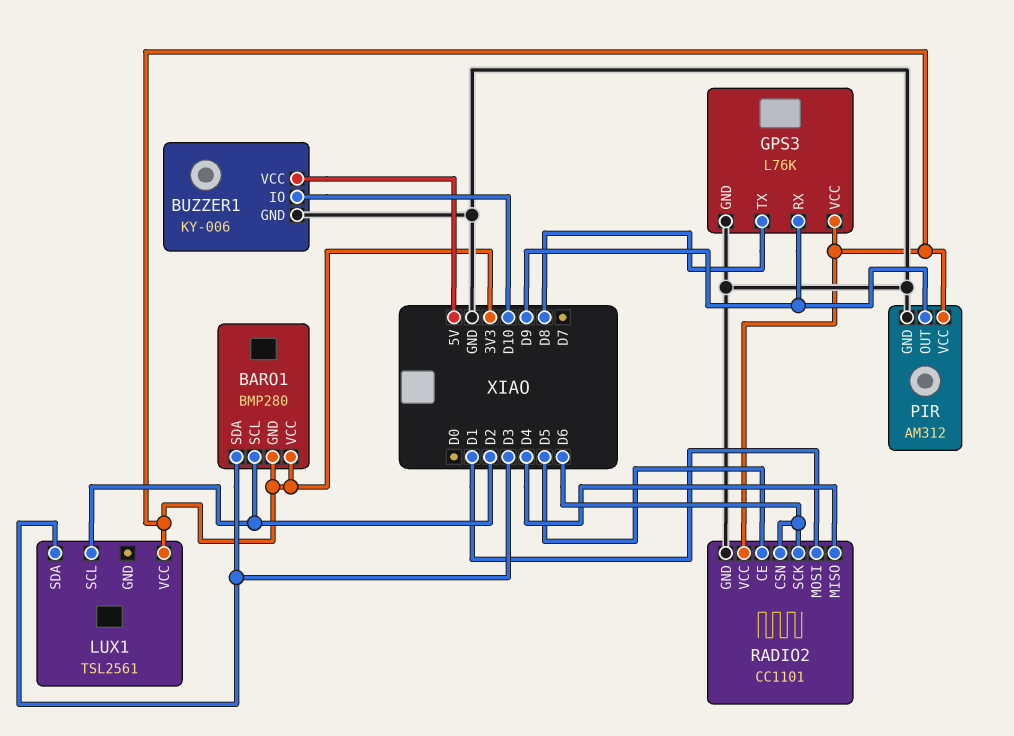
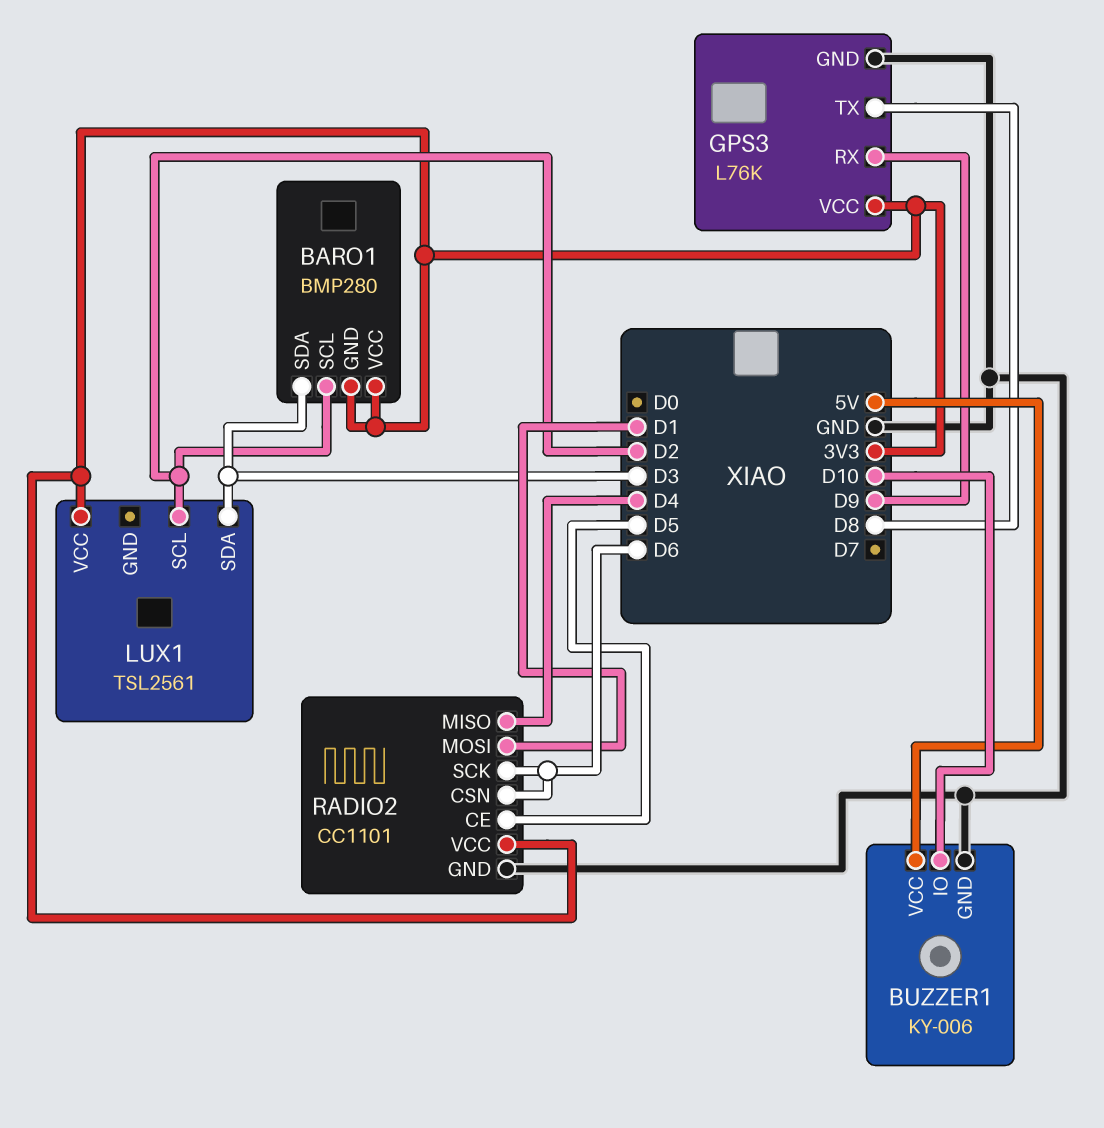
PIR: AM312 -> none
PIR pin GND: GND -> none
PIR pin OUT: D9 -> none
PIR pin VCC: 3V3 -> none

